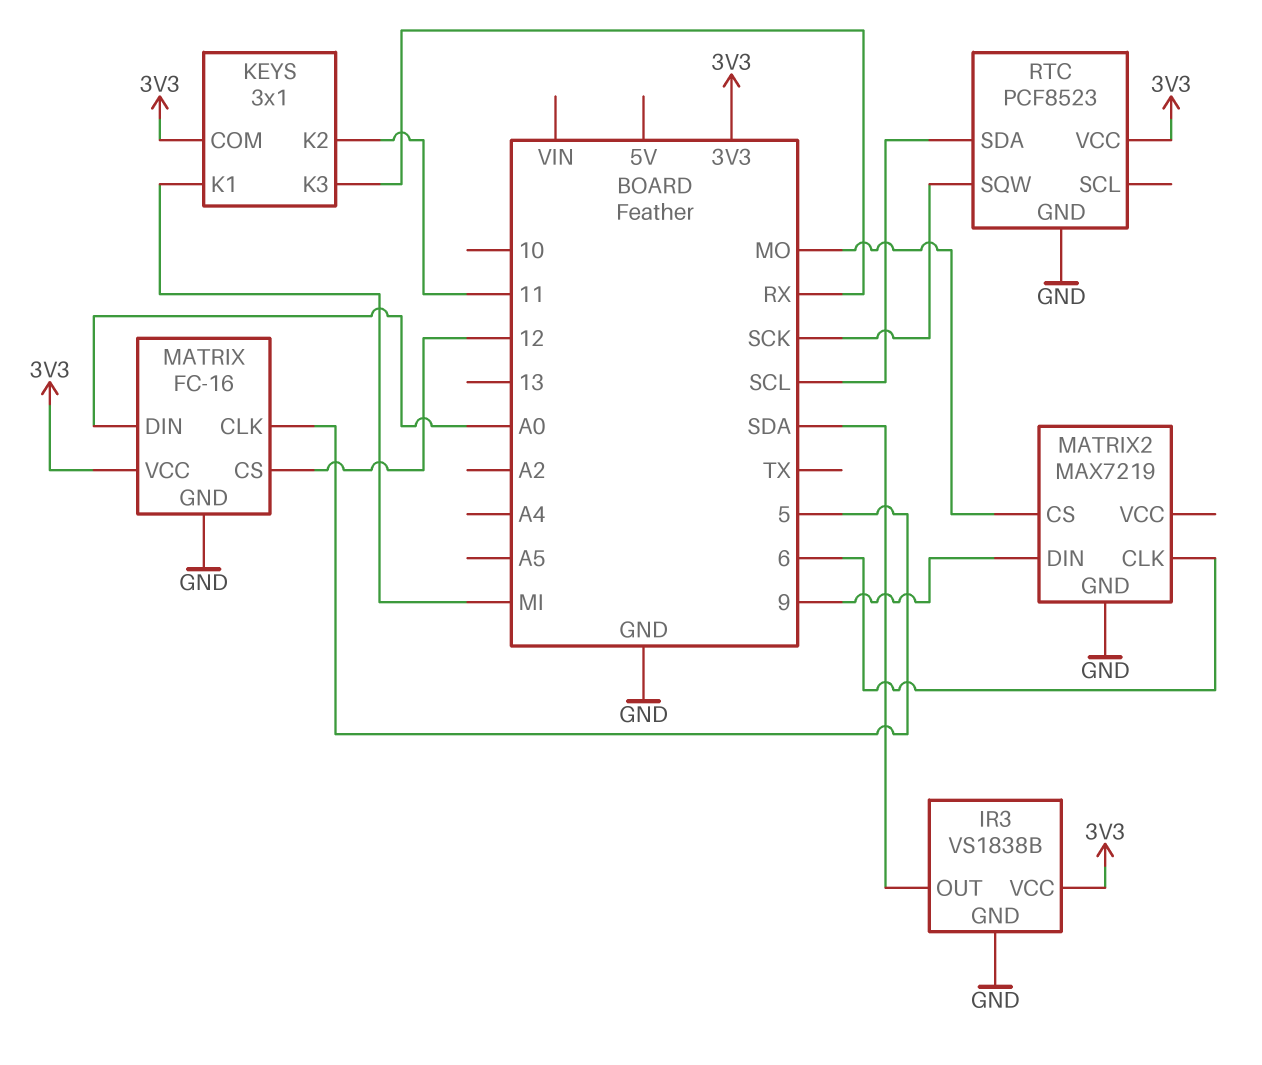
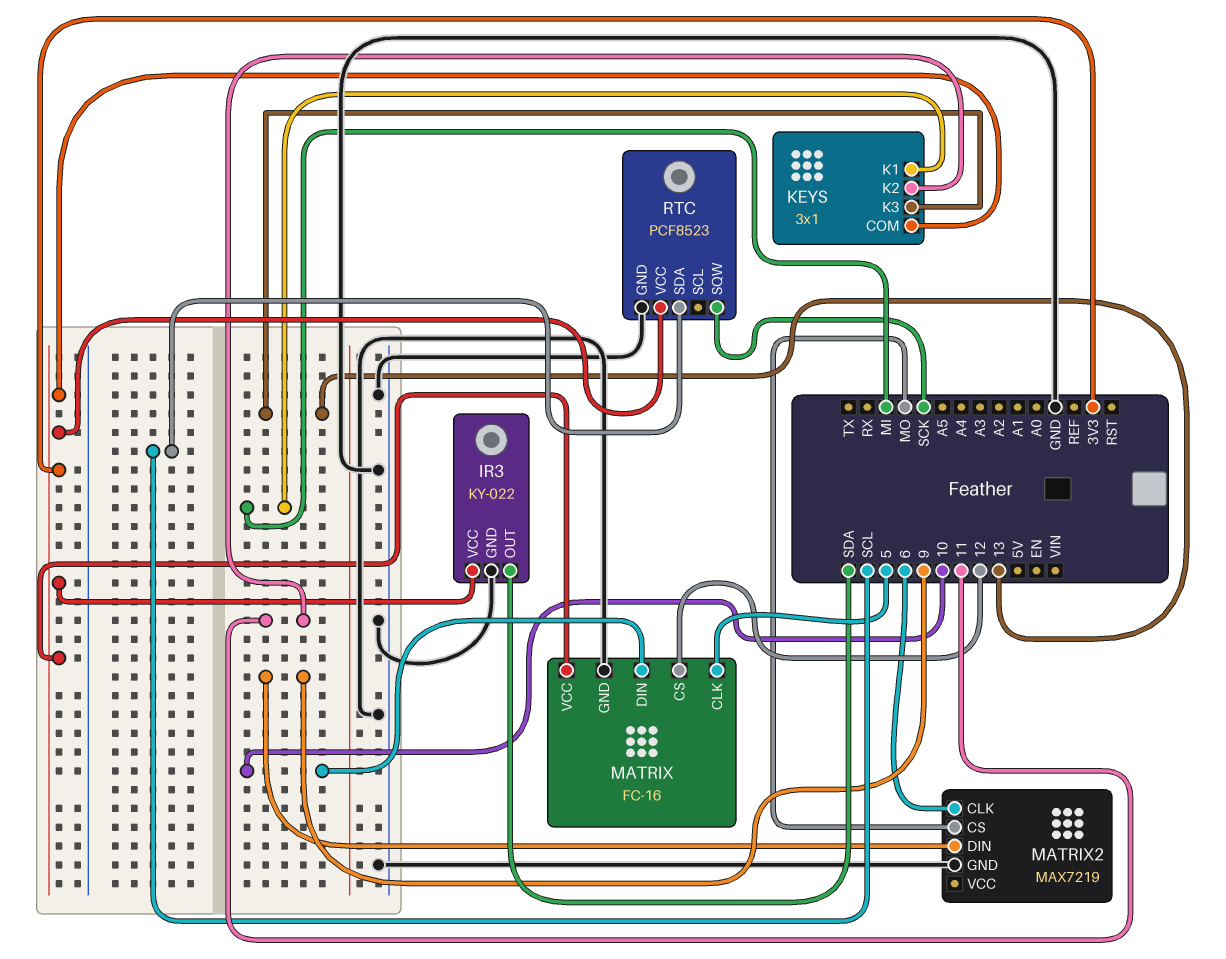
IR3: VS1838B -> KY-022
KEYS pin K3: RX -> 13
MATRIX pin DIN: A0 -> 10

